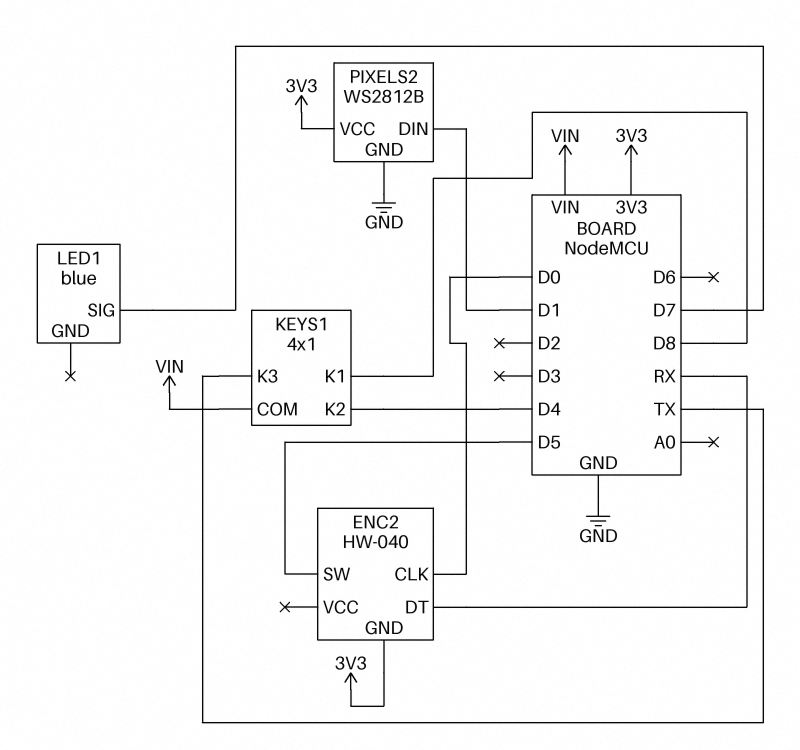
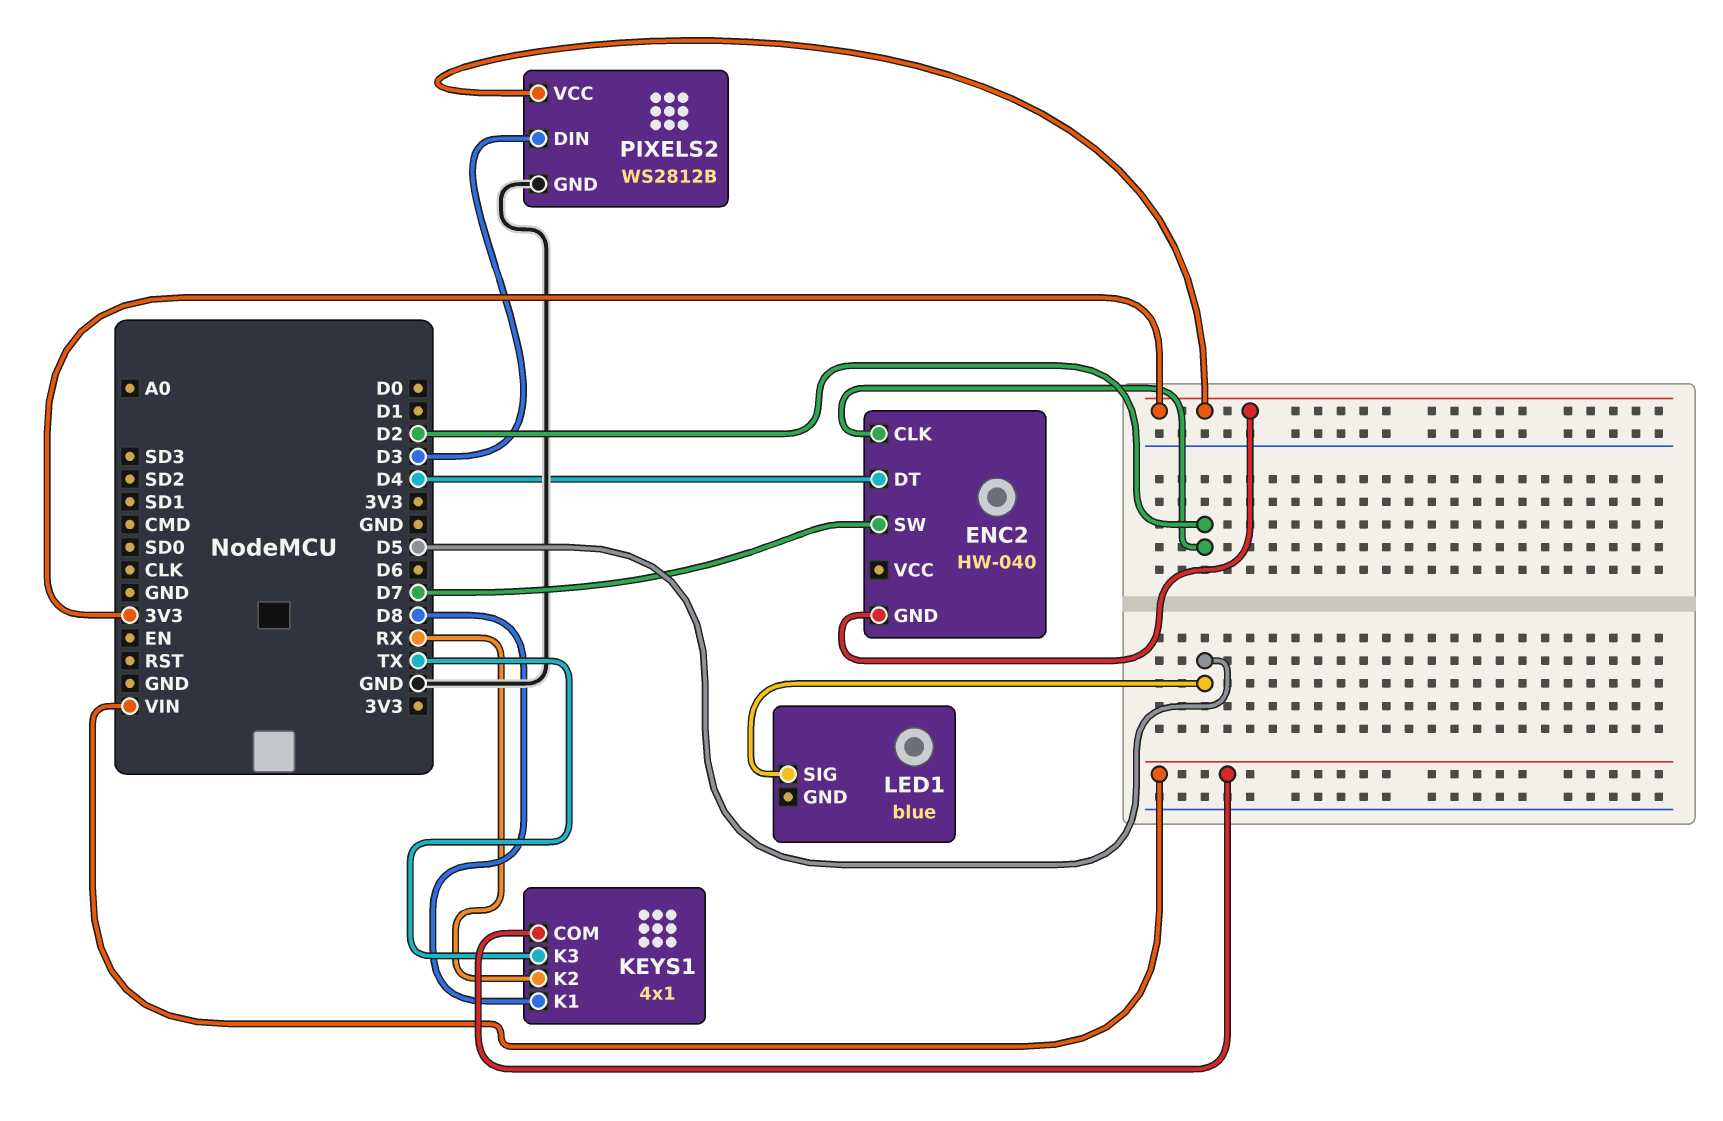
ENC2 pin CLK: D0 -> D2
ENC2 pin DT: RX -> D4
ENC2 pin SW: D5 -> D7
KEYS1 pin K2: D4 -> RX
LED1 pin SIG: D7 -> D5
PIXELS2 pin DIN: D1 -> D3

